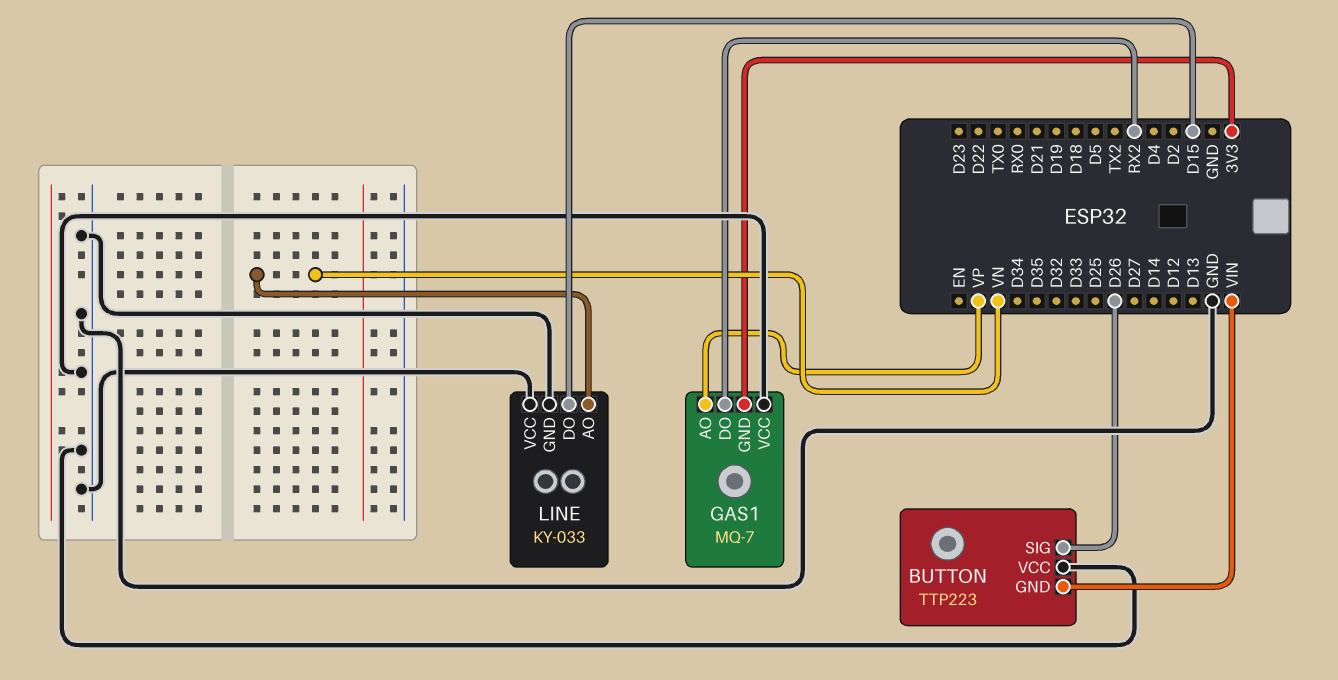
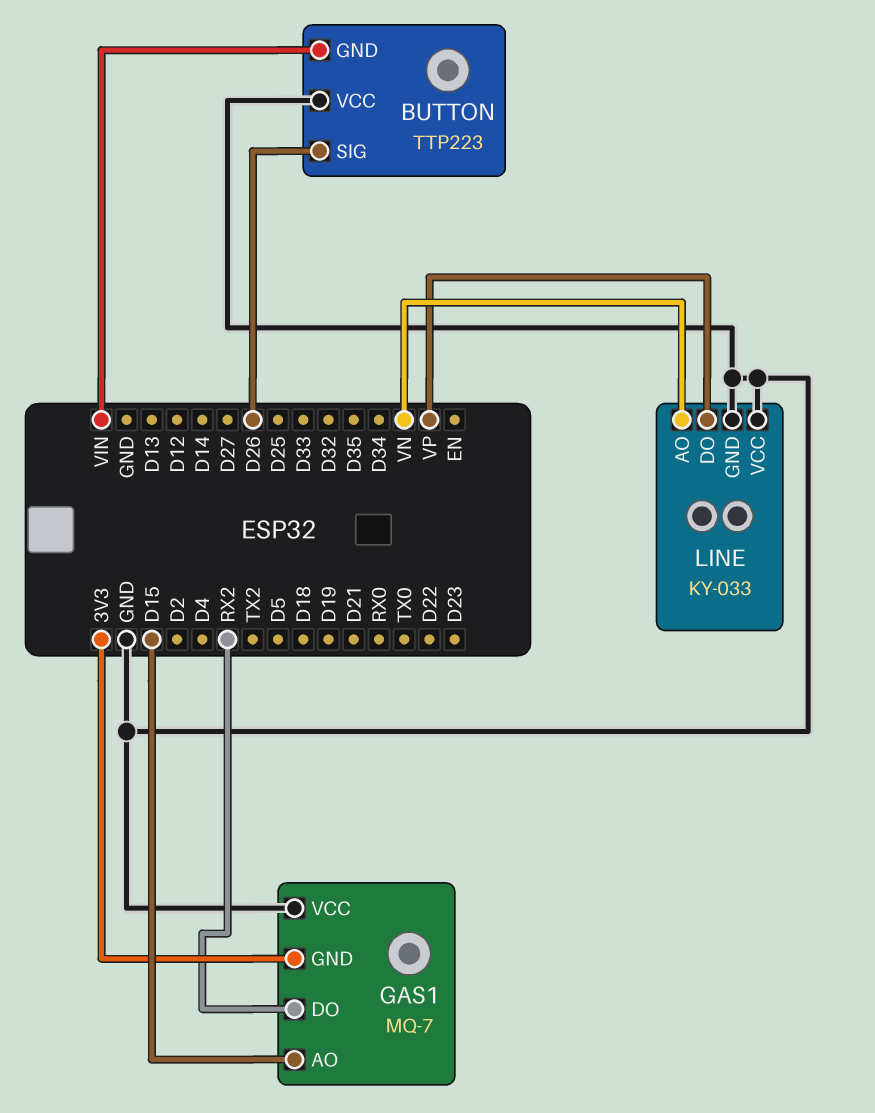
GAS1 pin AO: VP -> D15
LINE pin DO: D15 -> VP

